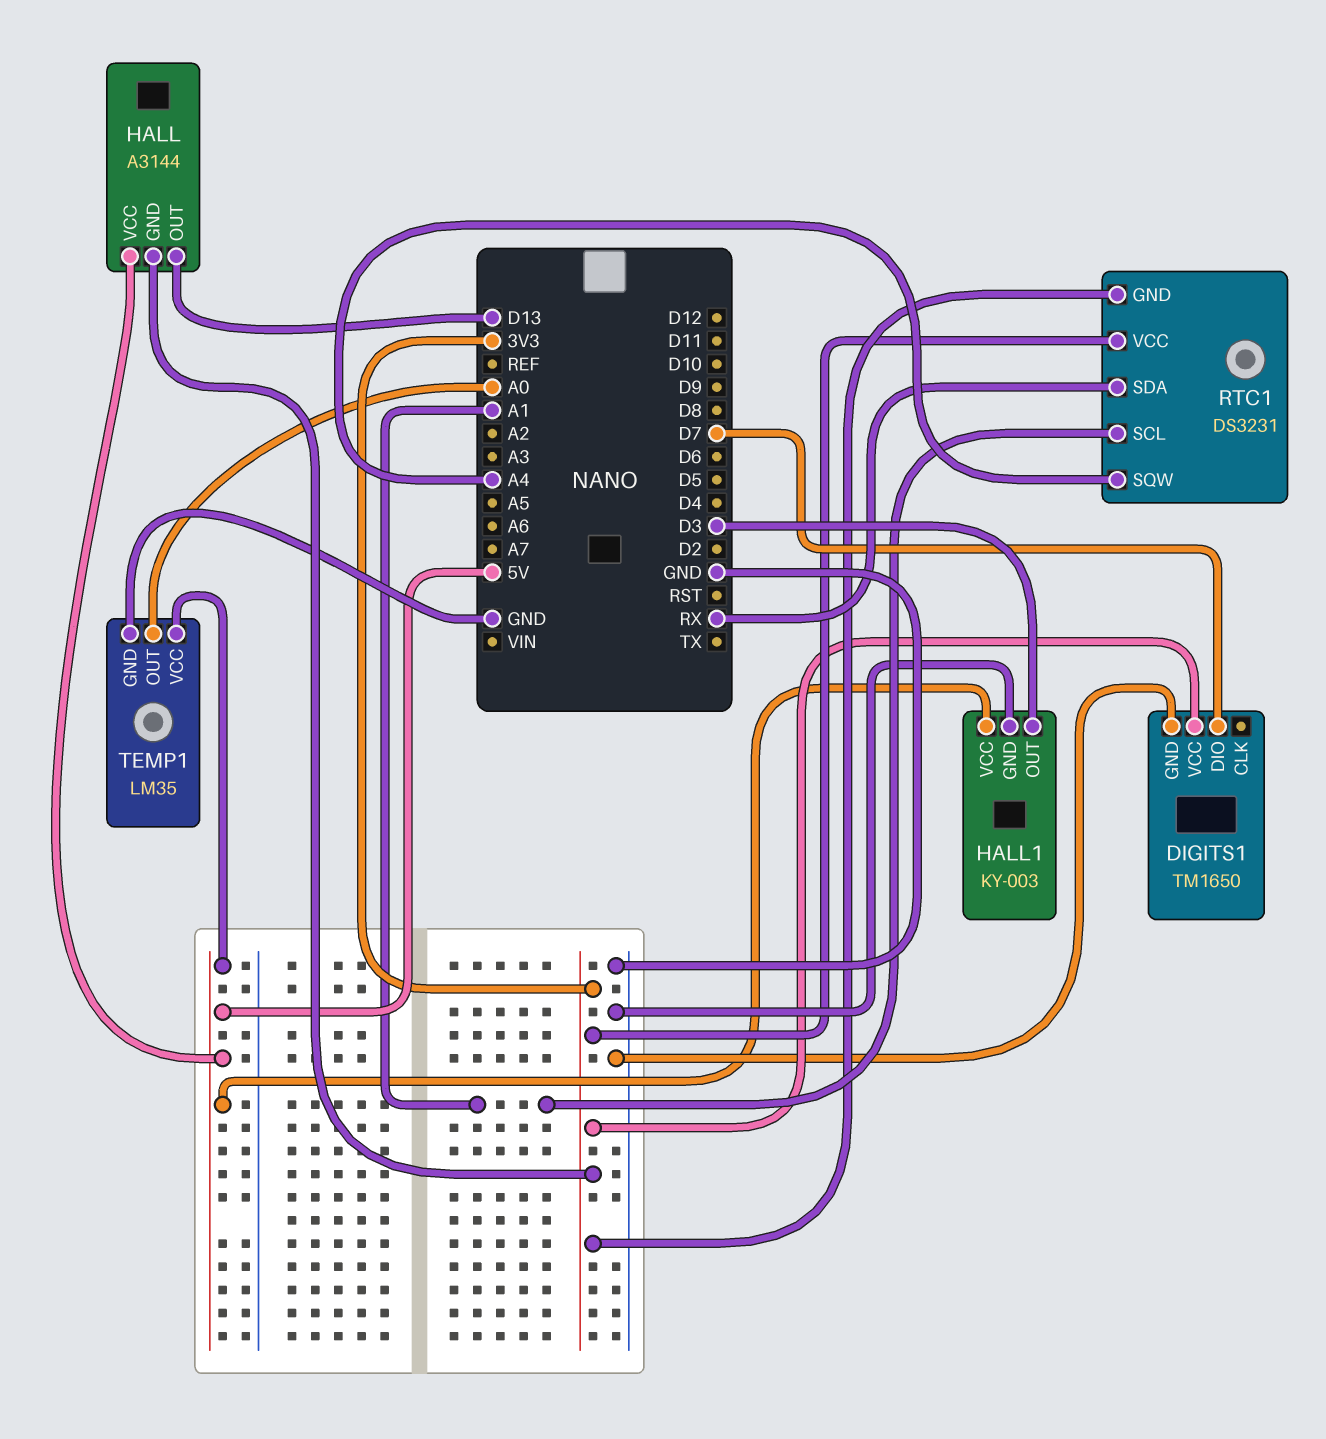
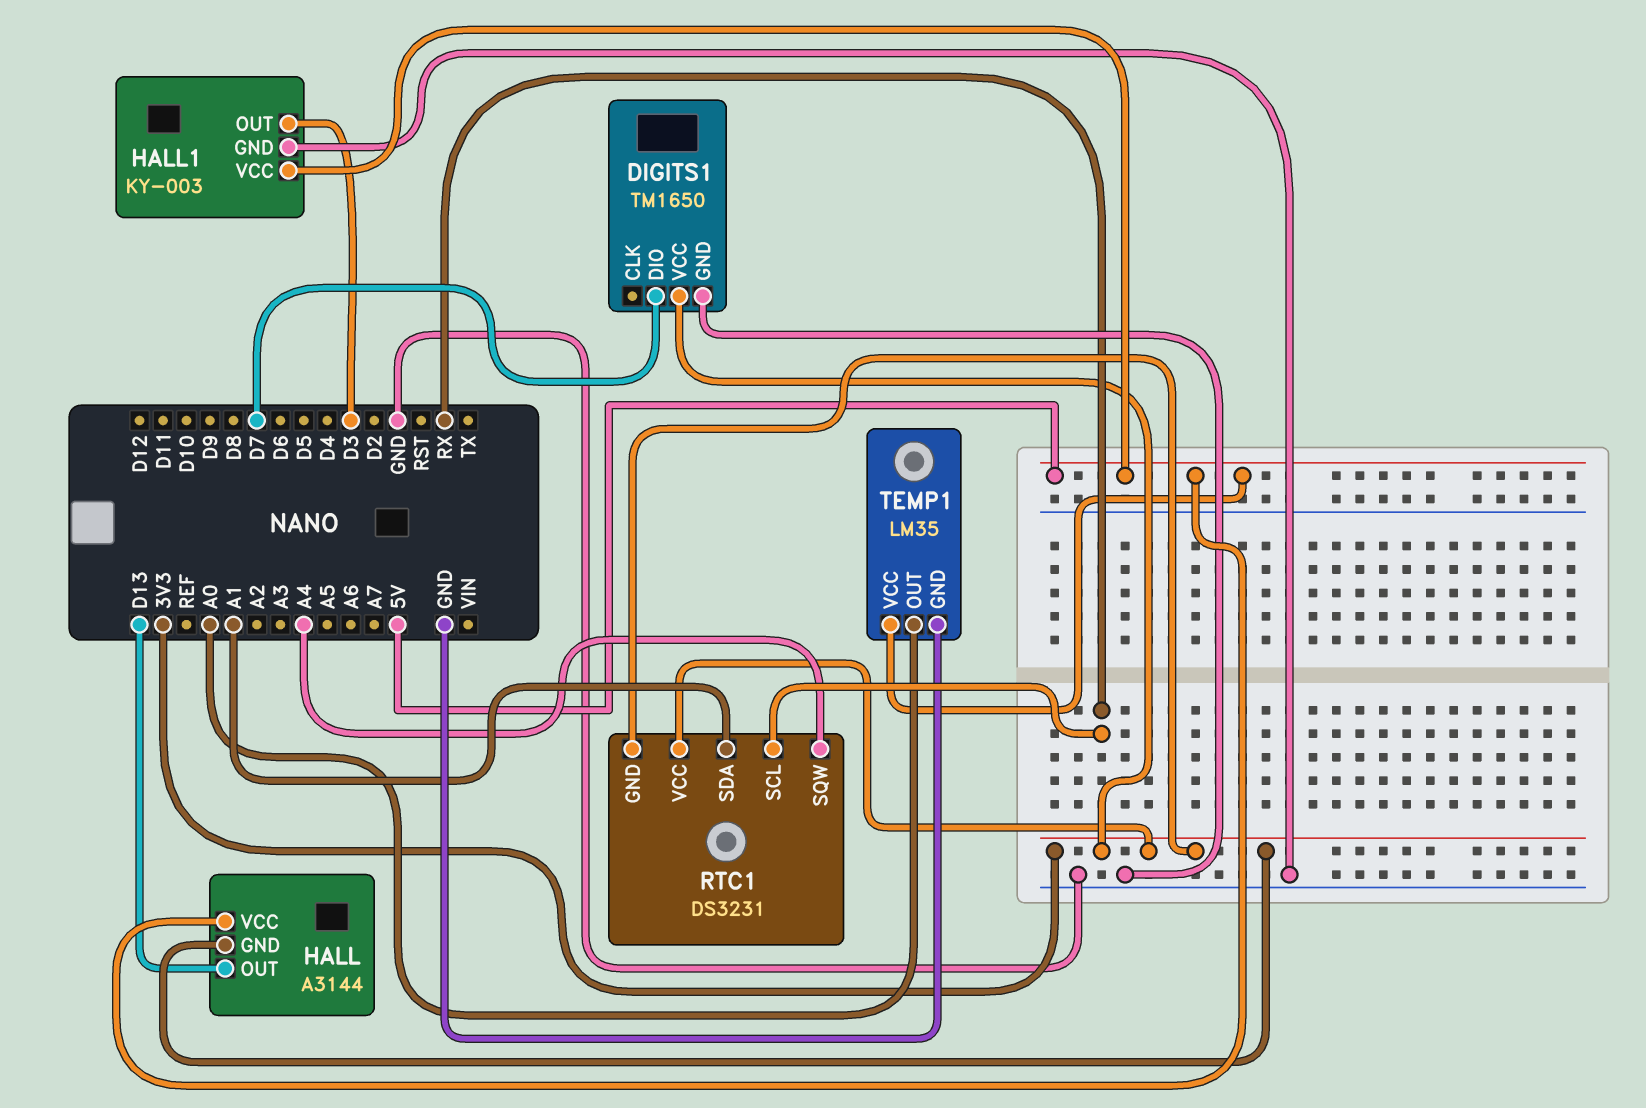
RTC1 pin SCL: A1 -> RX
RTC1 pin SDA: RX -> A1

